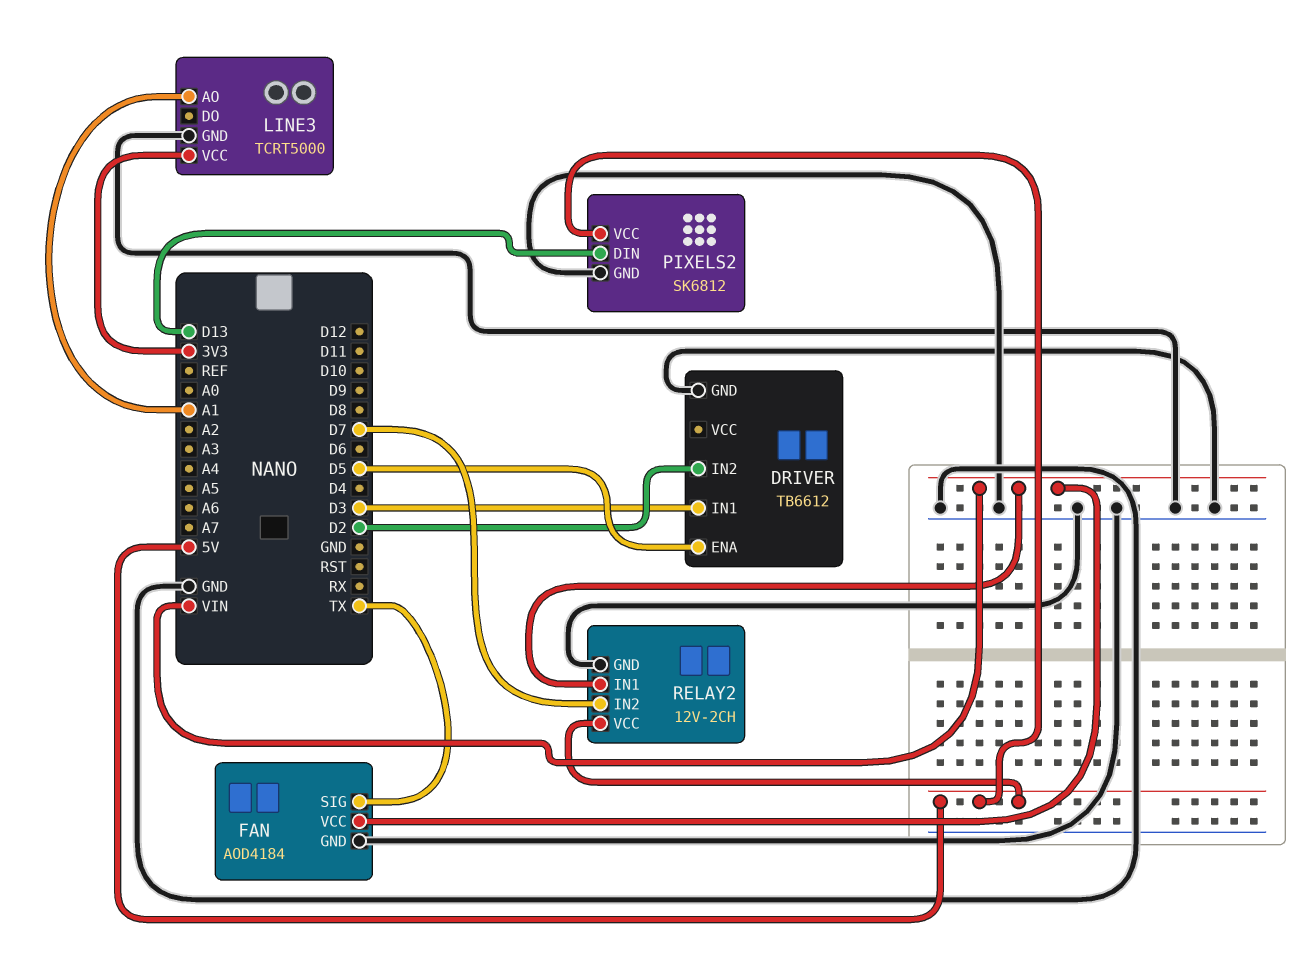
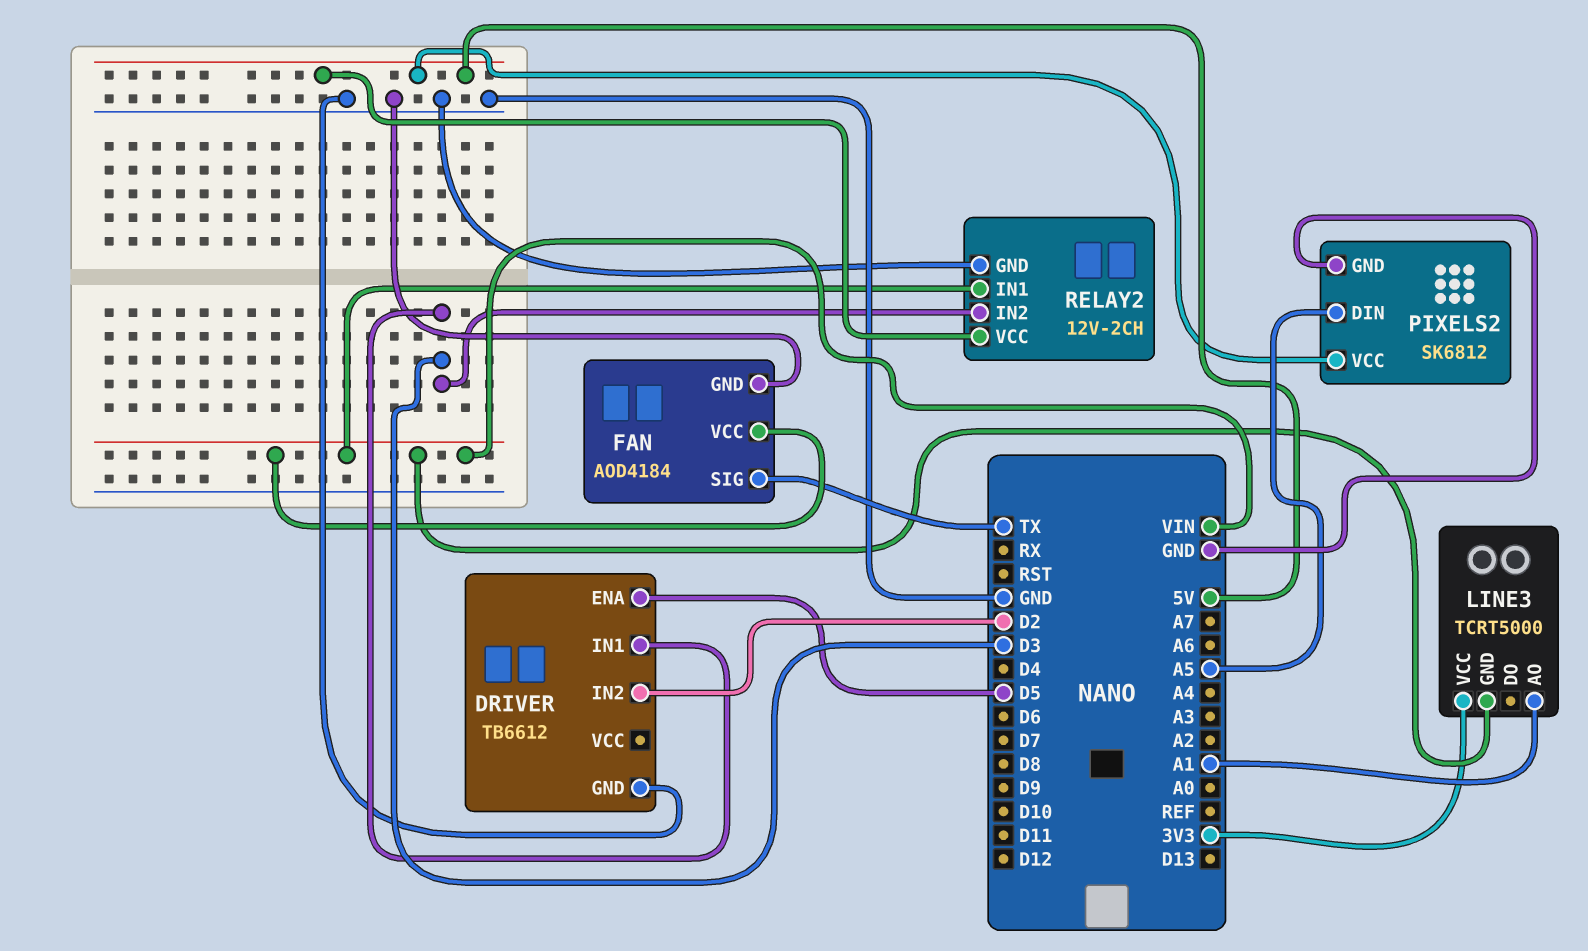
LINE3 pin GND: GND -> VIN
PIXELS2 pin DIN: D13 -> A5
RELAY2 pin IN2: D7 -> D3

